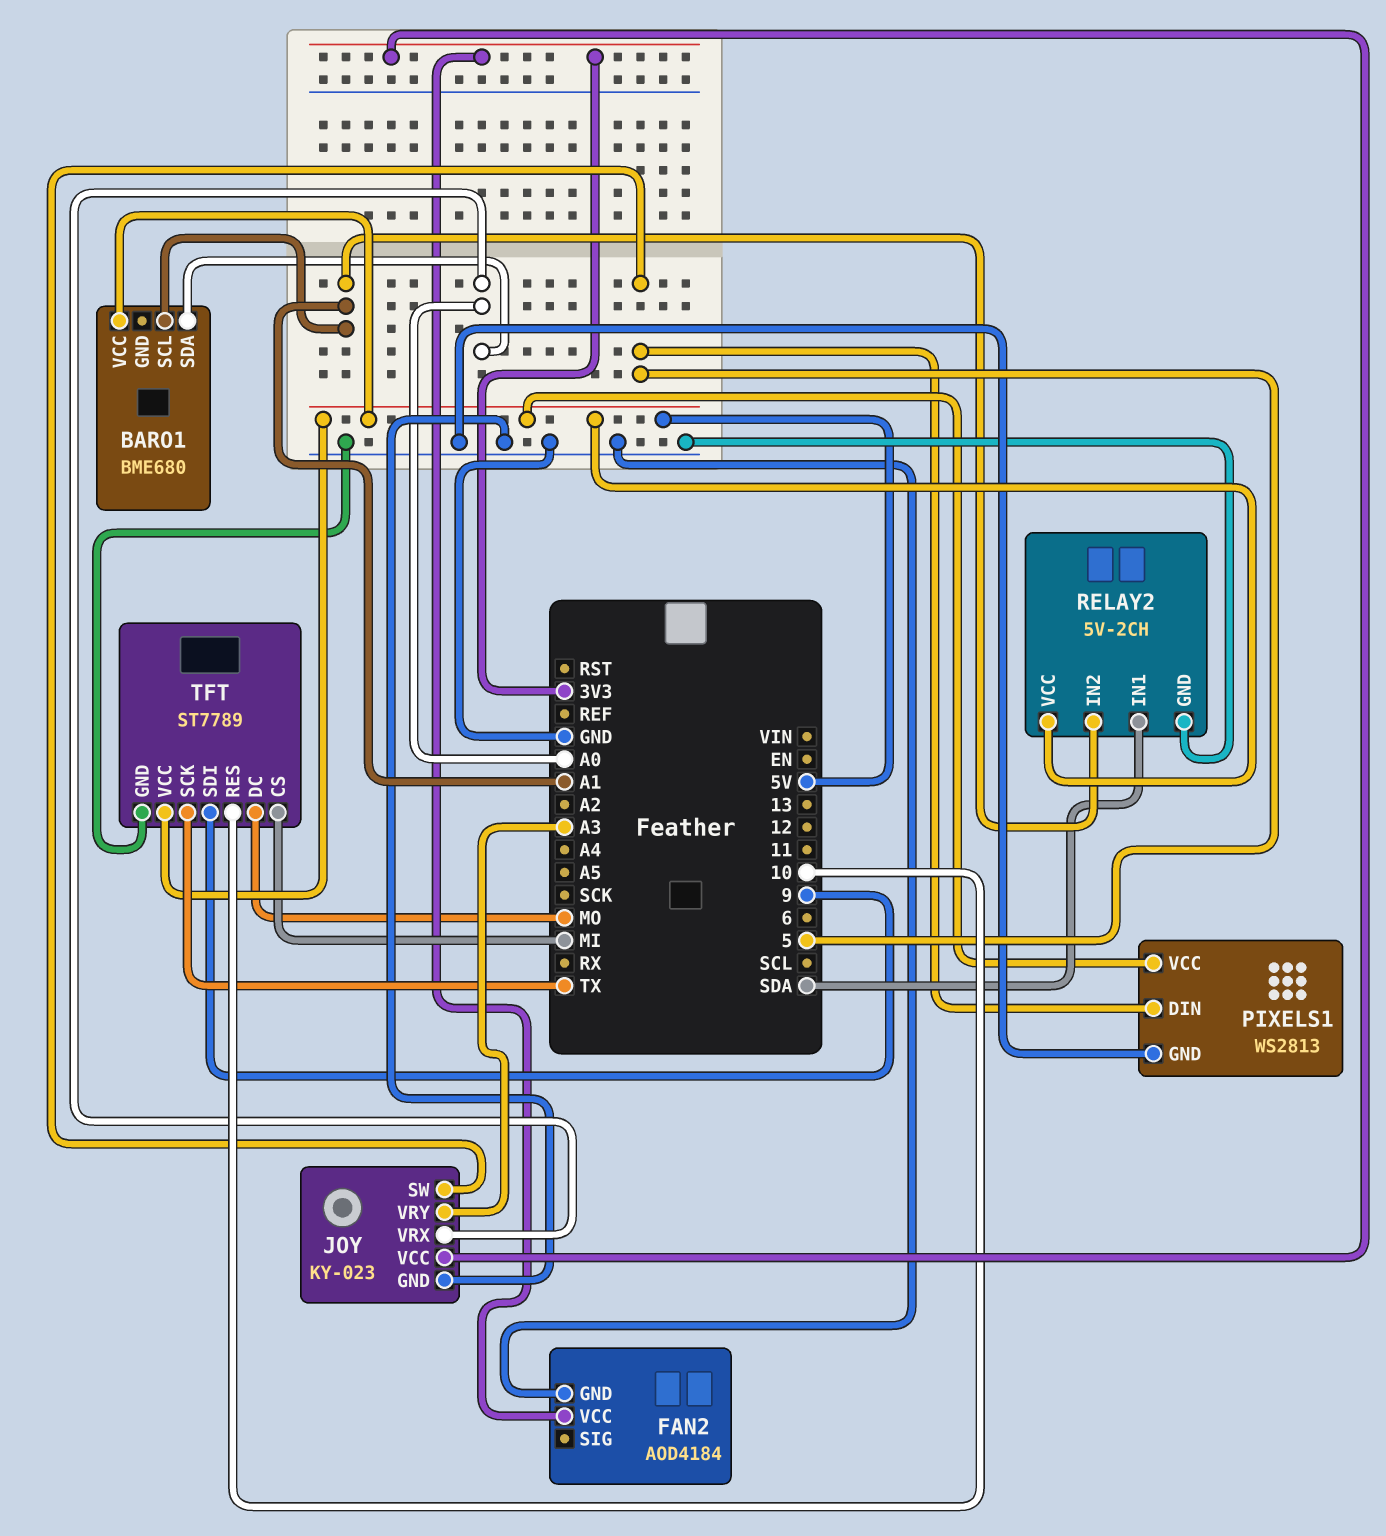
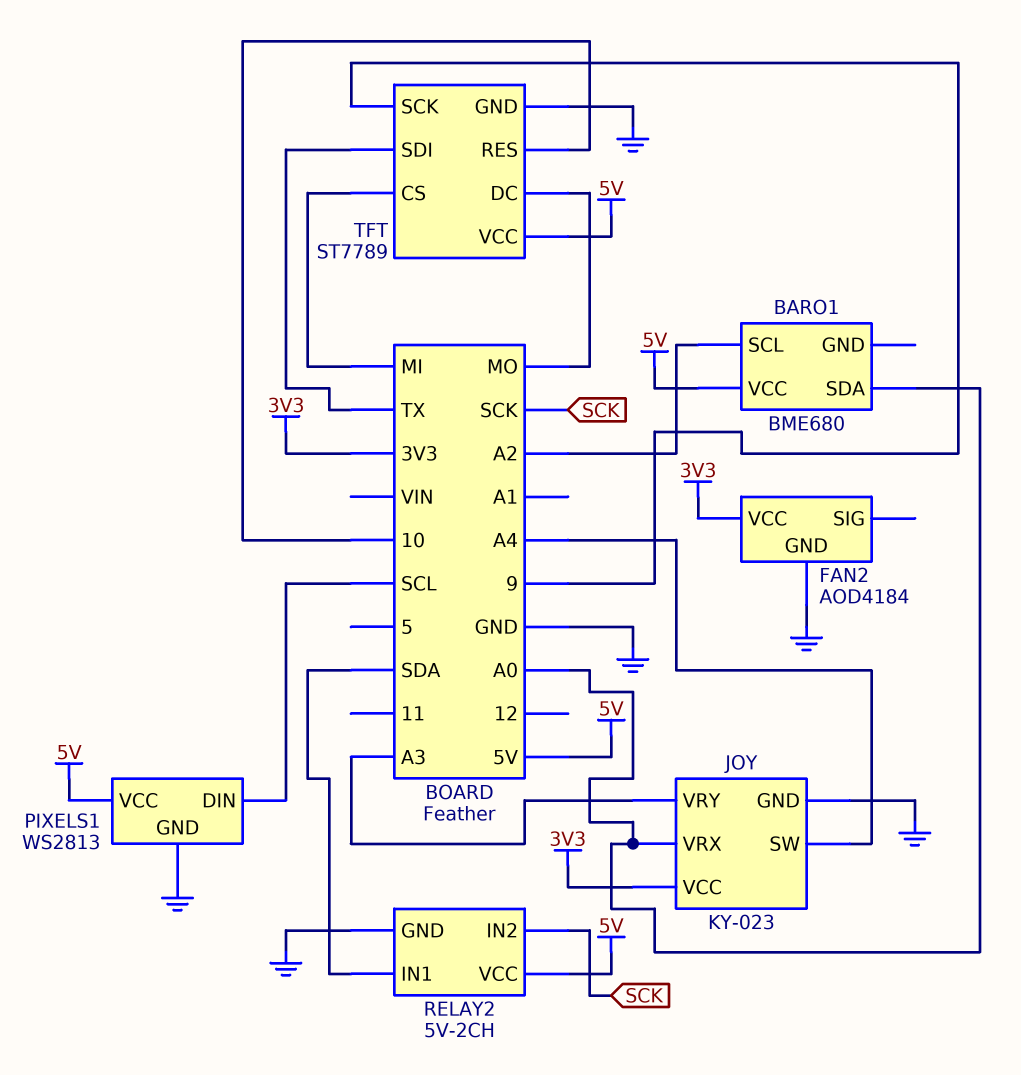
BARO1 pin SCL: A1 -> A2
JOY pin SW: 5 -> A4
PIXELS1 pin DIN: 5 -> SCL
RELAY2 pin IN2: A1 -> SCK
TFT pin SCK: TX -> 9
TFT pin SDI: 9 -> TX

